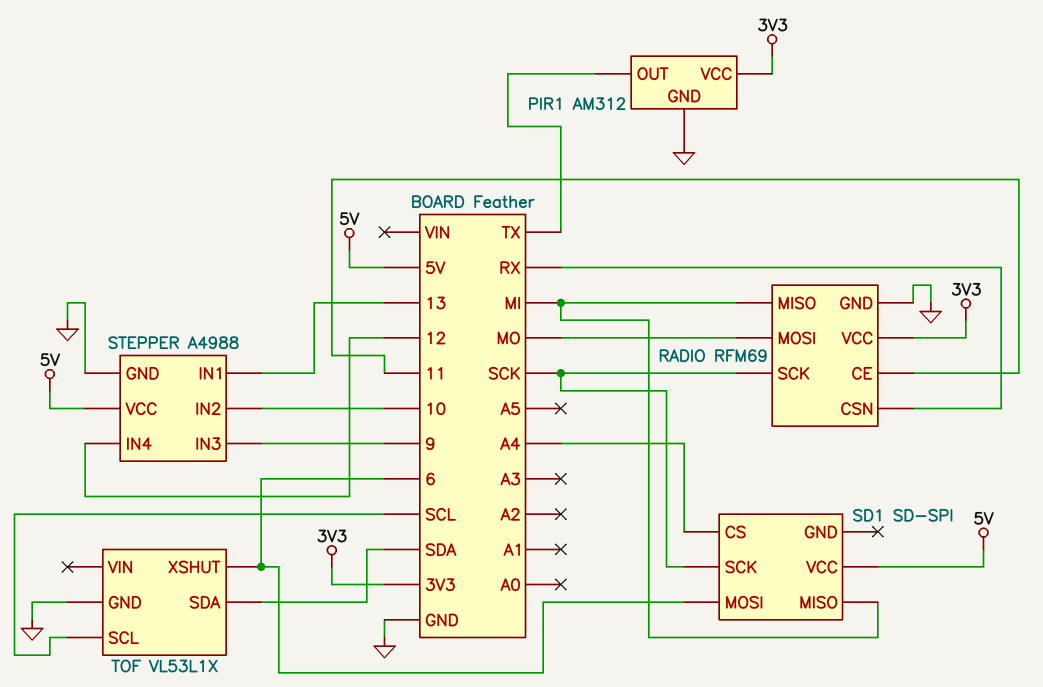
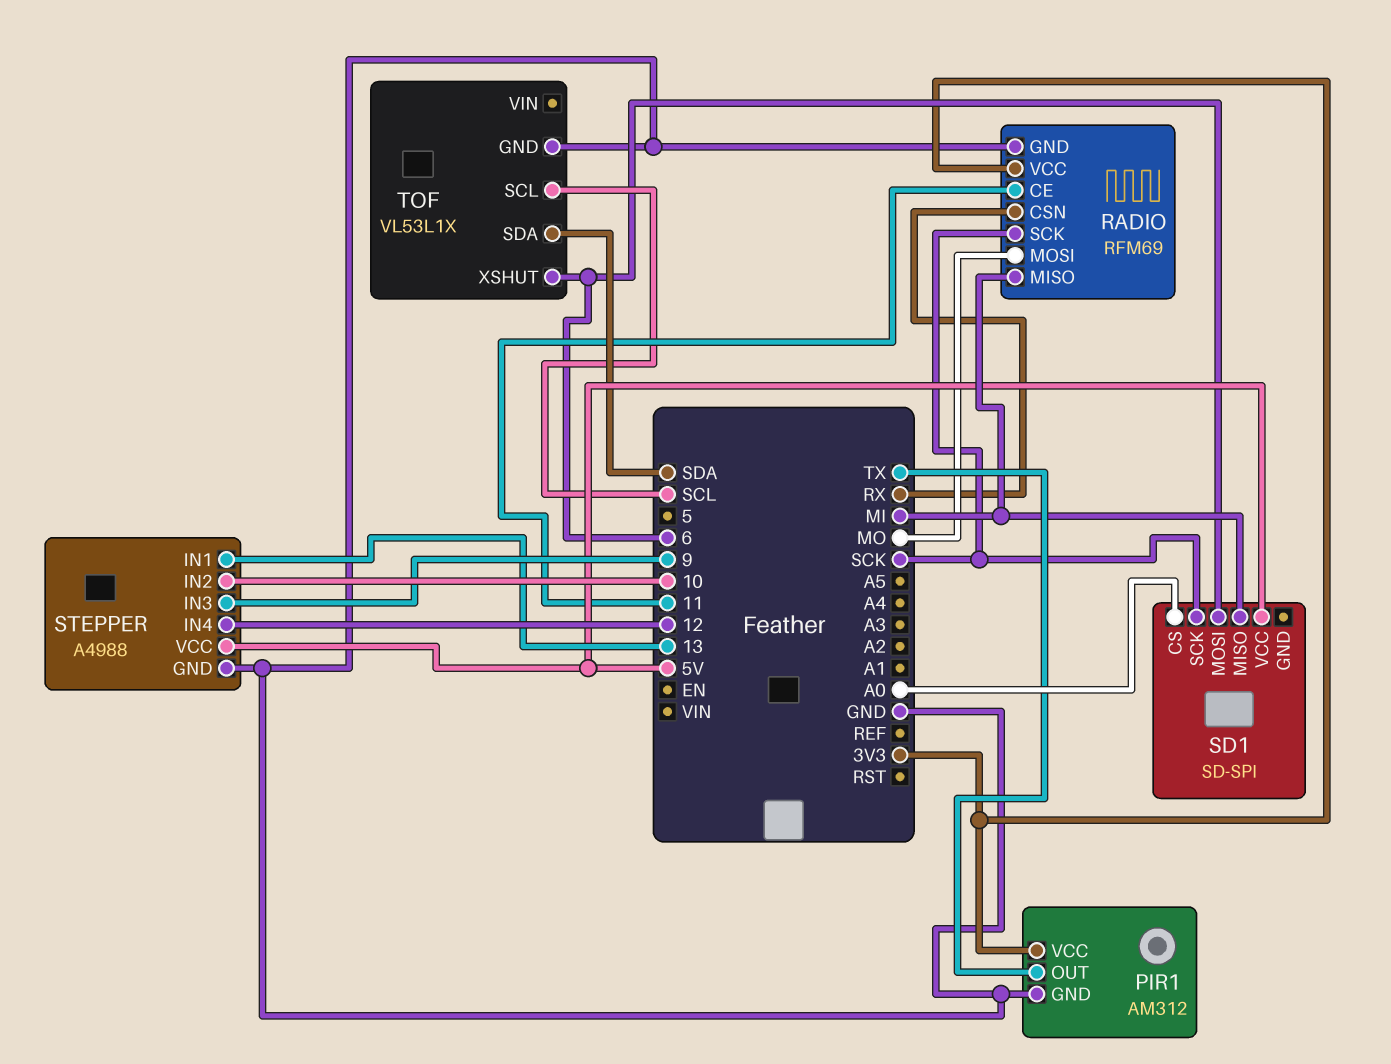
SD1 pin CS: A4 -> A0

